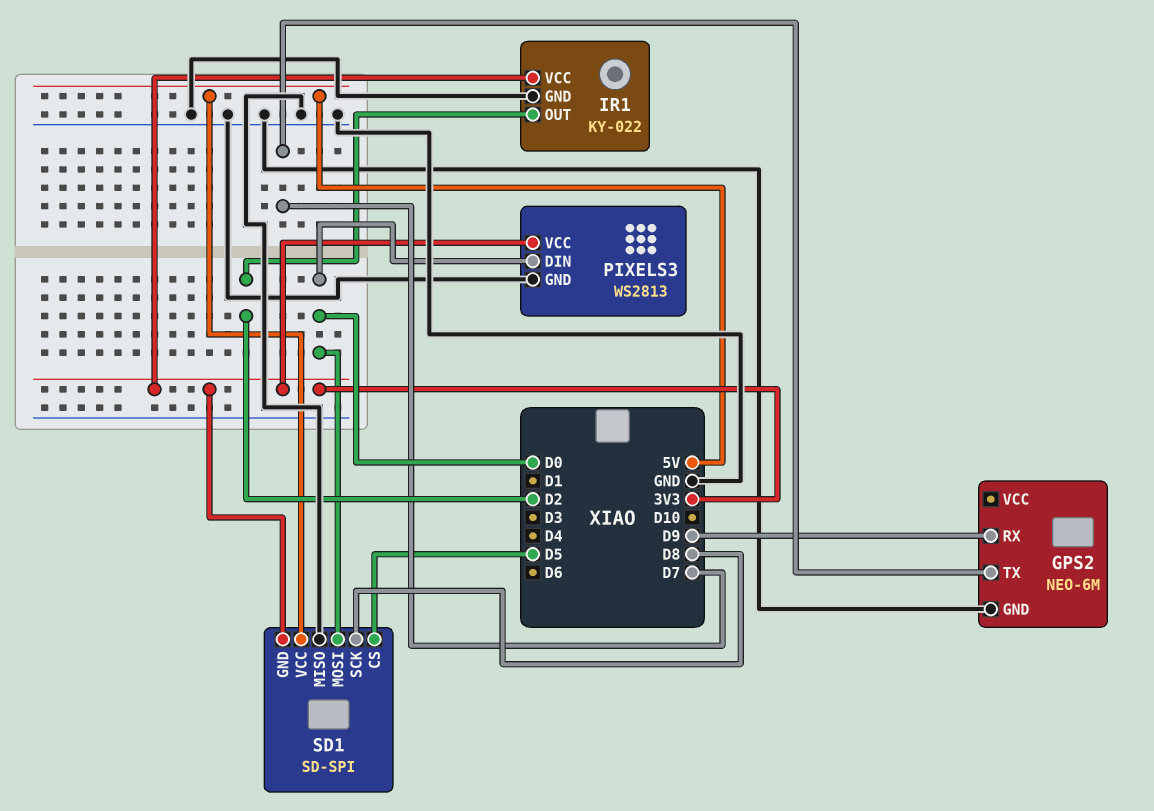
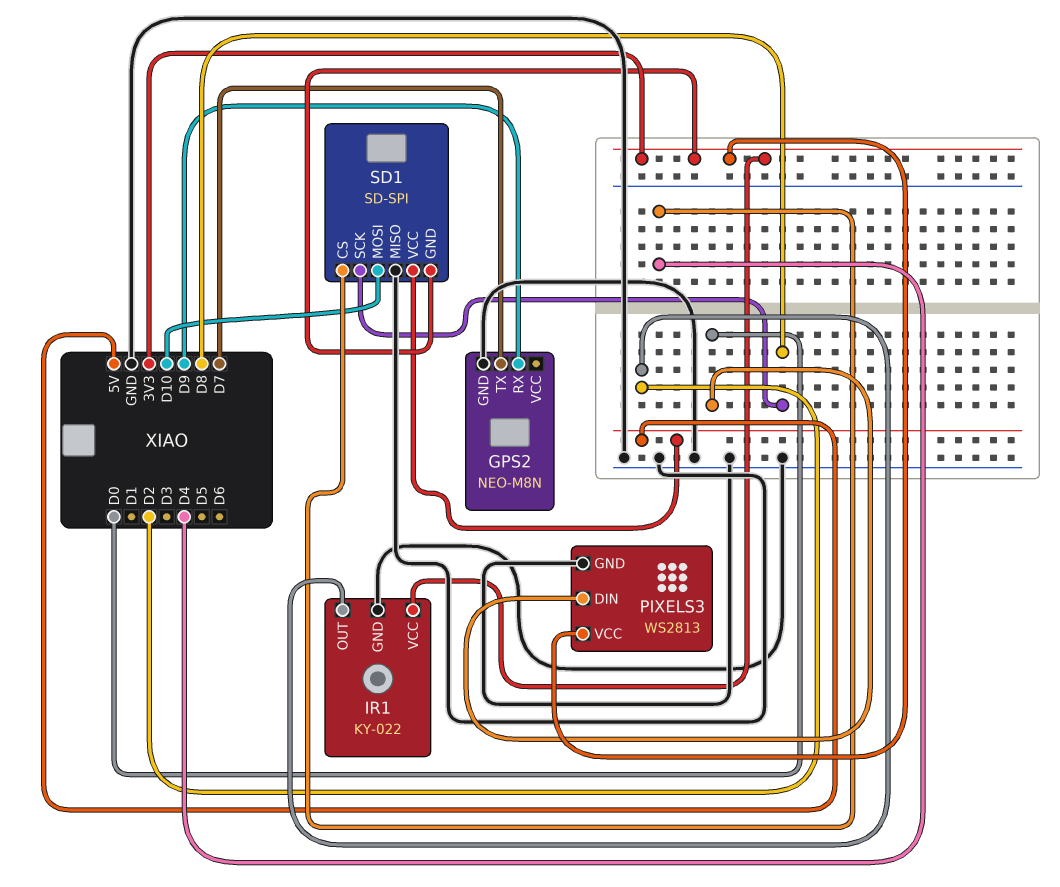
GPS2: NEO-6M -> NEO-M8N
SD1 pin CS: D5 -> D4
SD1 pin MOSI: D0 -> D10

